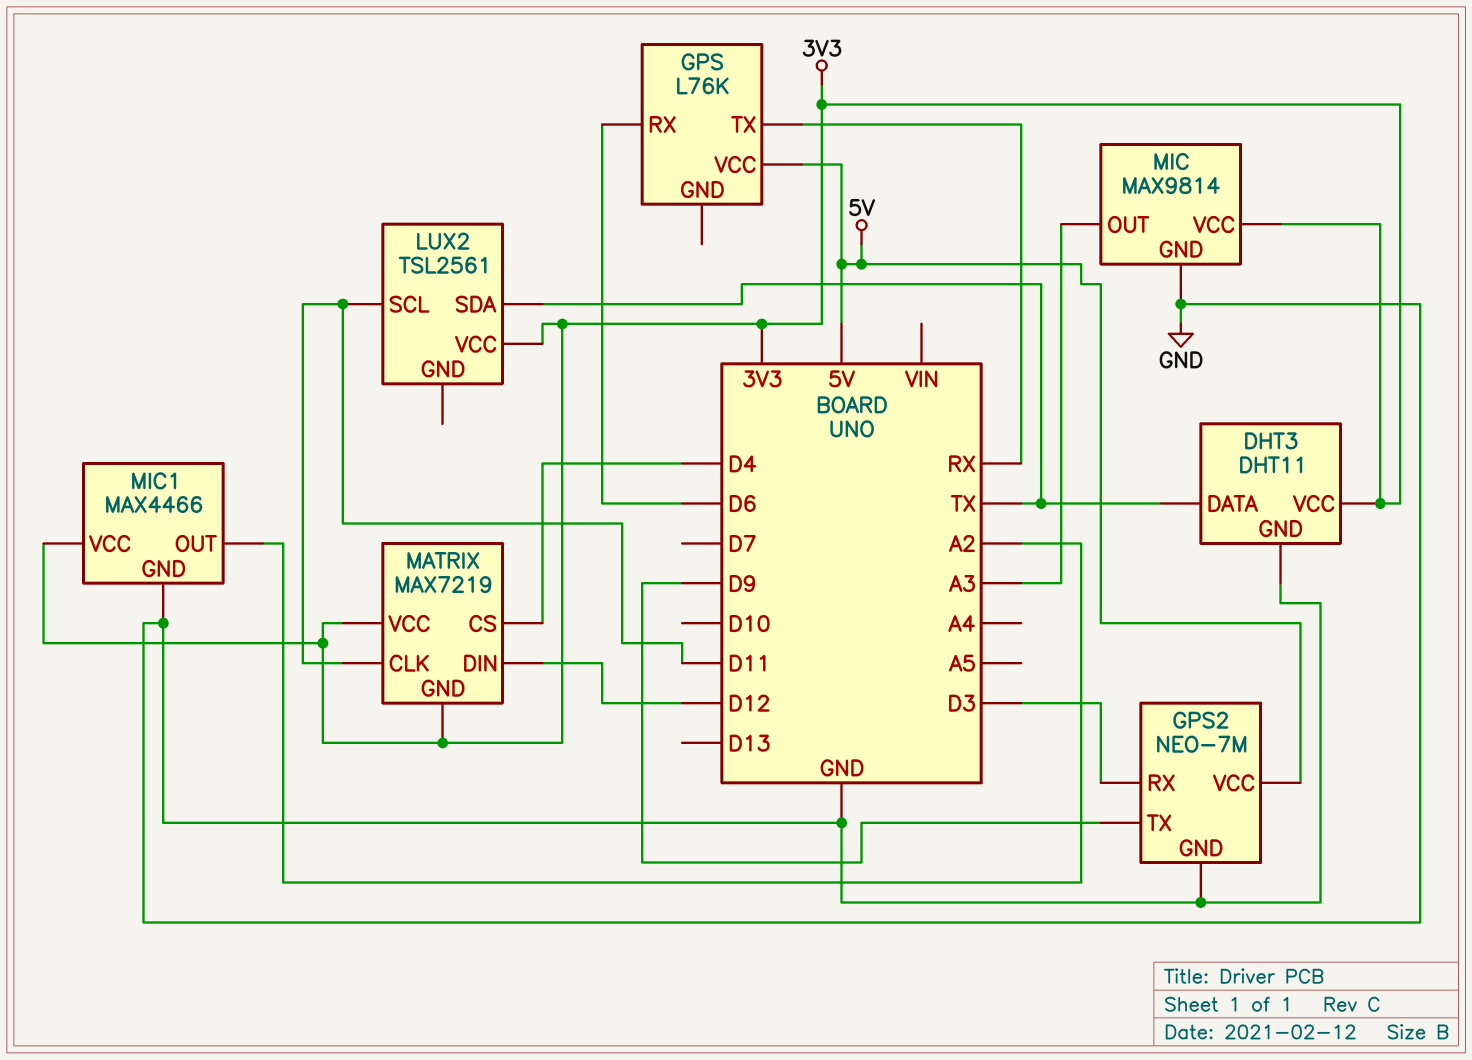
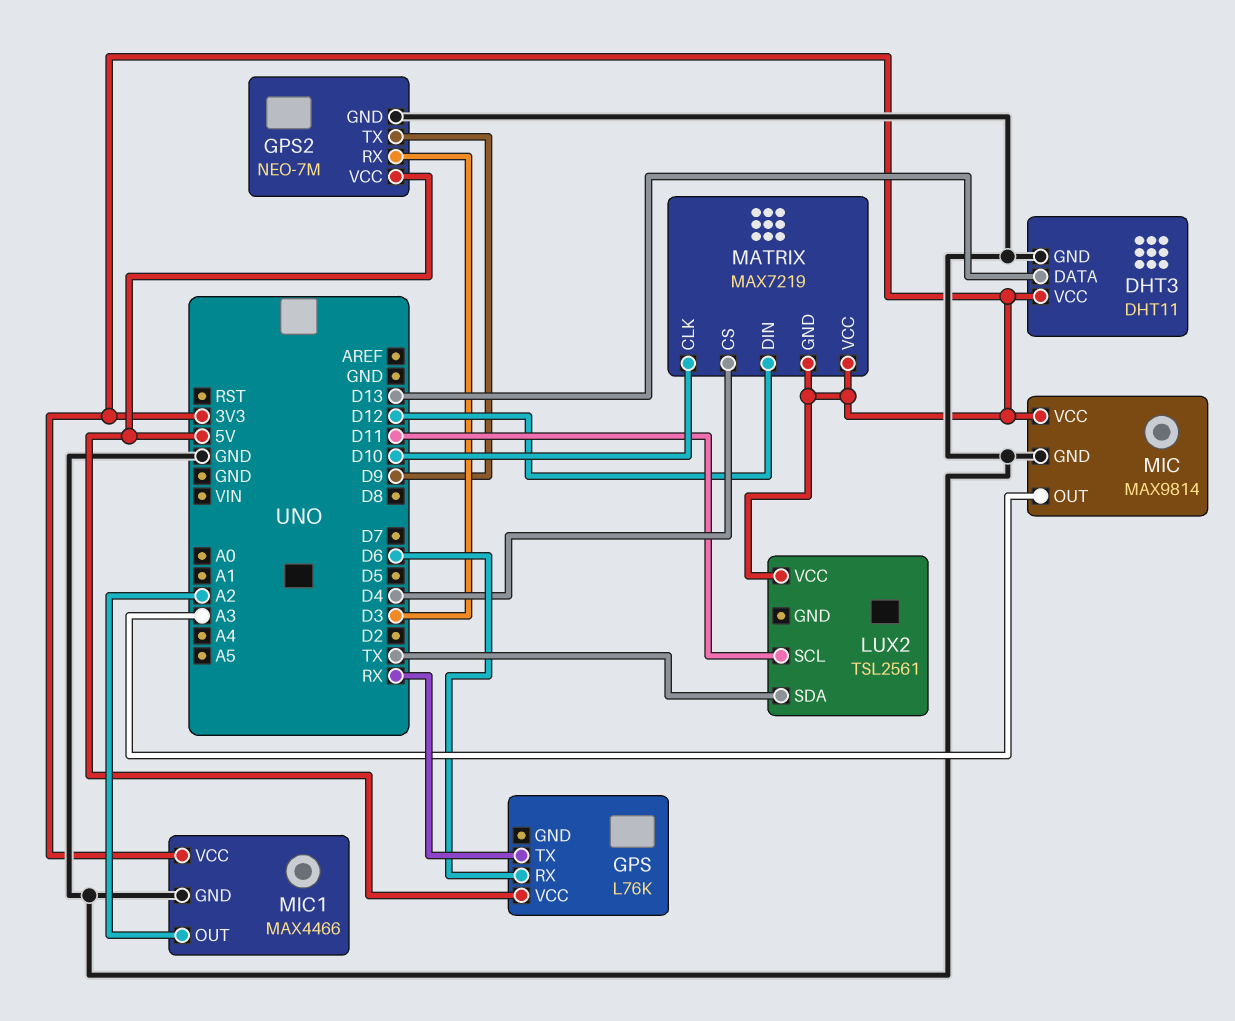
DHT3 pin DATA: TX -> D13
MATRIX pin CLK: D11 -> D10

